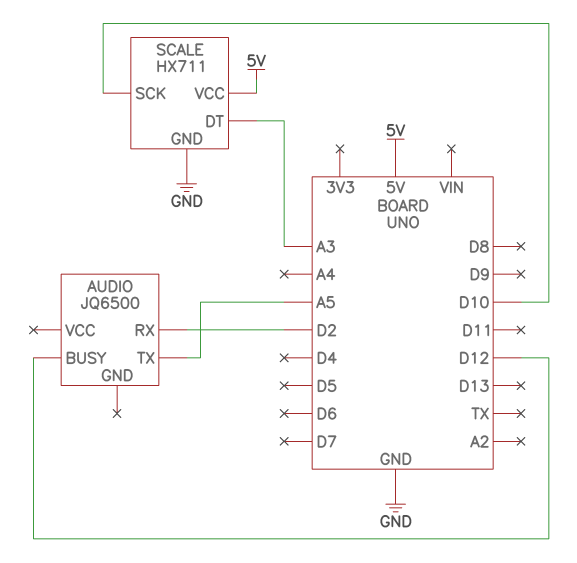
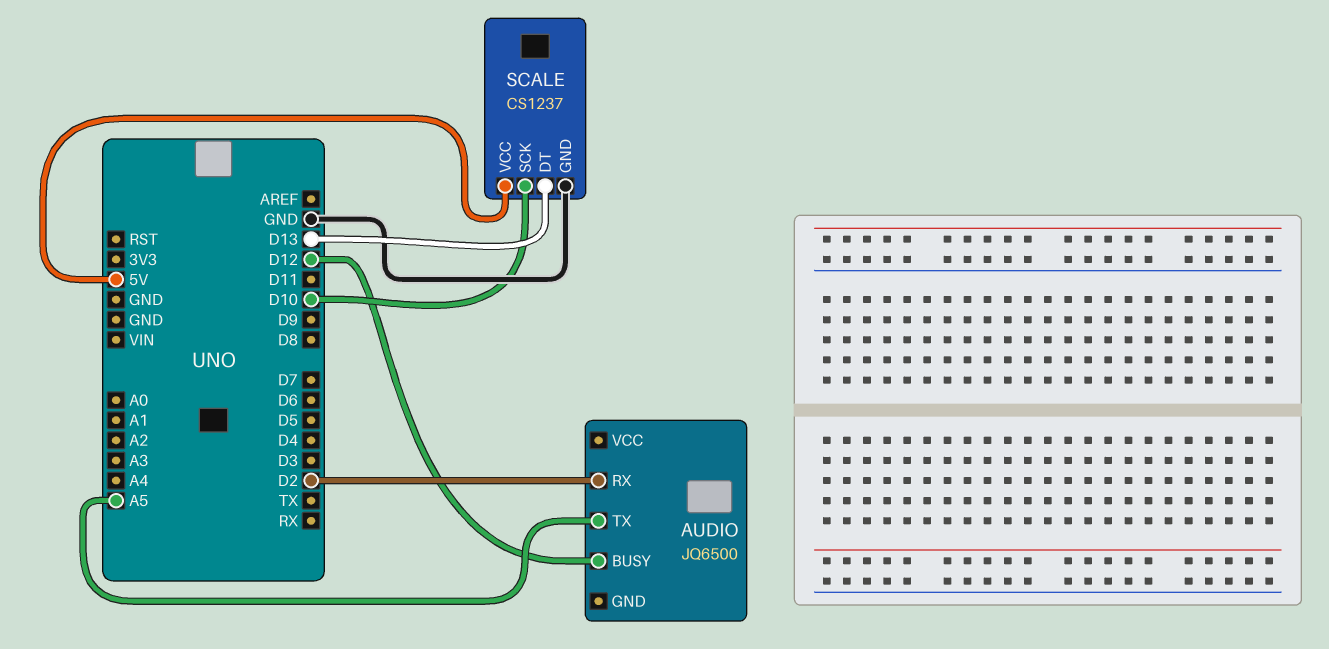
SCALE: HX711 -> CS1237
SCALE pin DT: A3 -> D13

